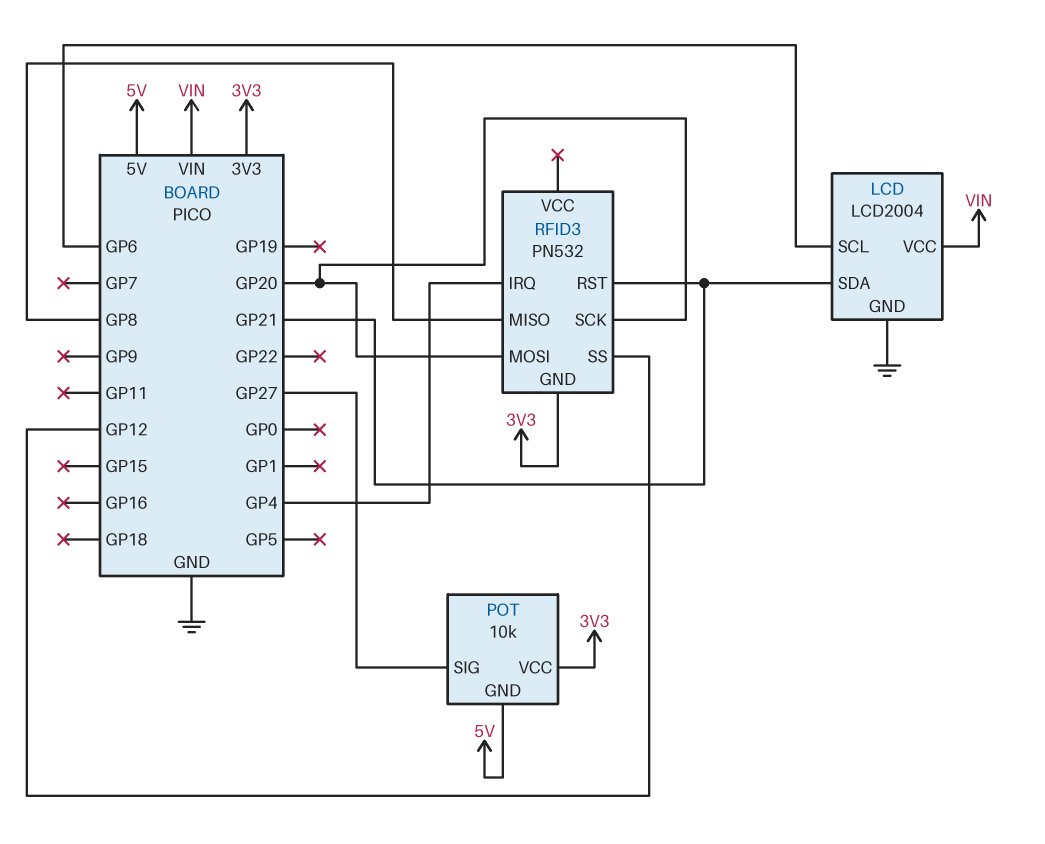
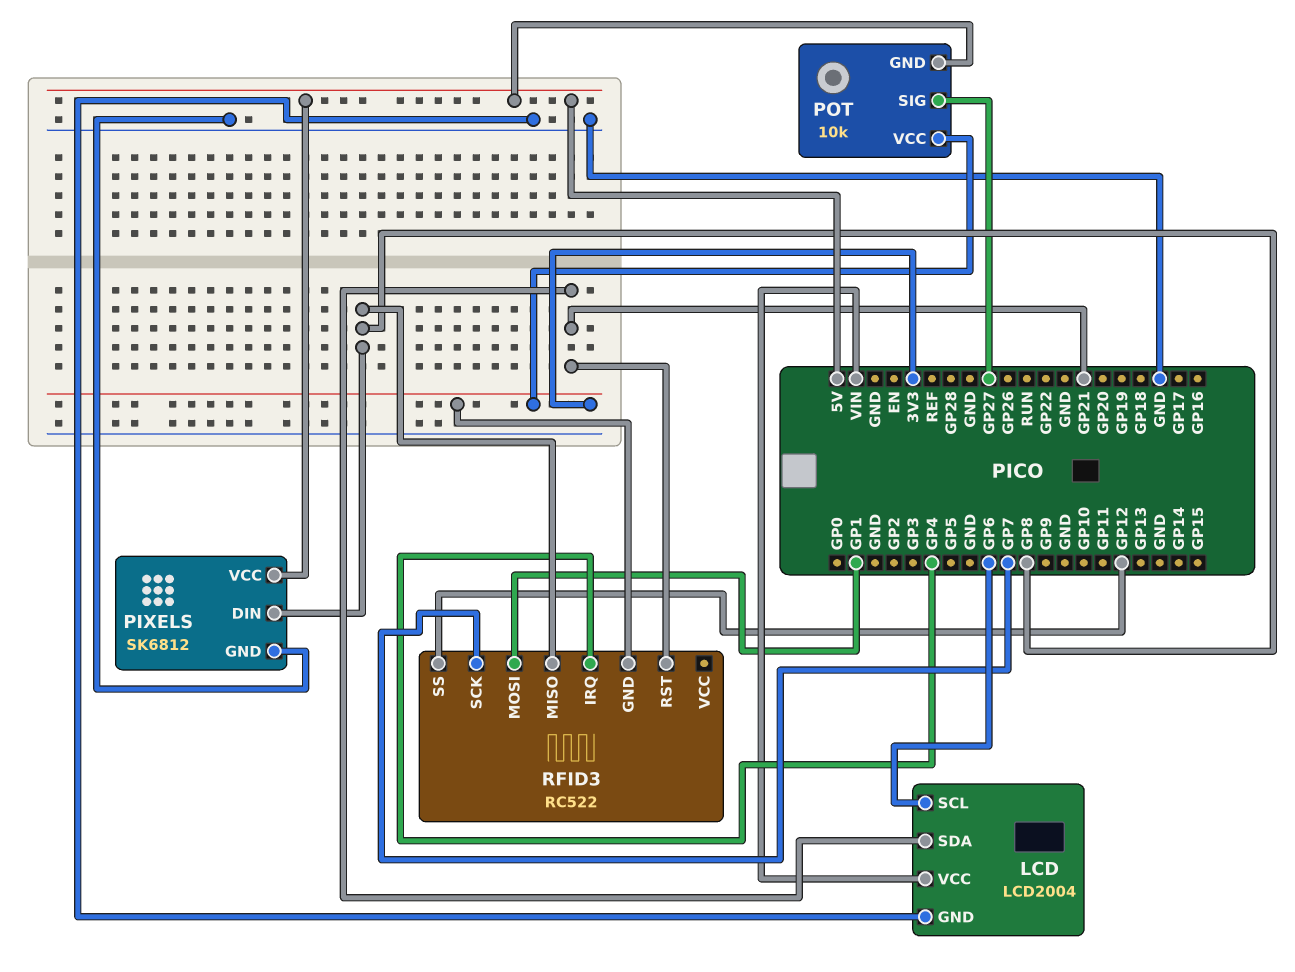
PIXELS: none -> SK6812
PIXELS pin DIN: none -> GP8
PIXELS pin GND: none -> GND
PIXELS pin VCC: none -> 5V
RFID3: PN532 -> RC522
RFID3 pin MOSI: GP20 -> GP1
RFID3 pin SCK: GP20 -> GP7

